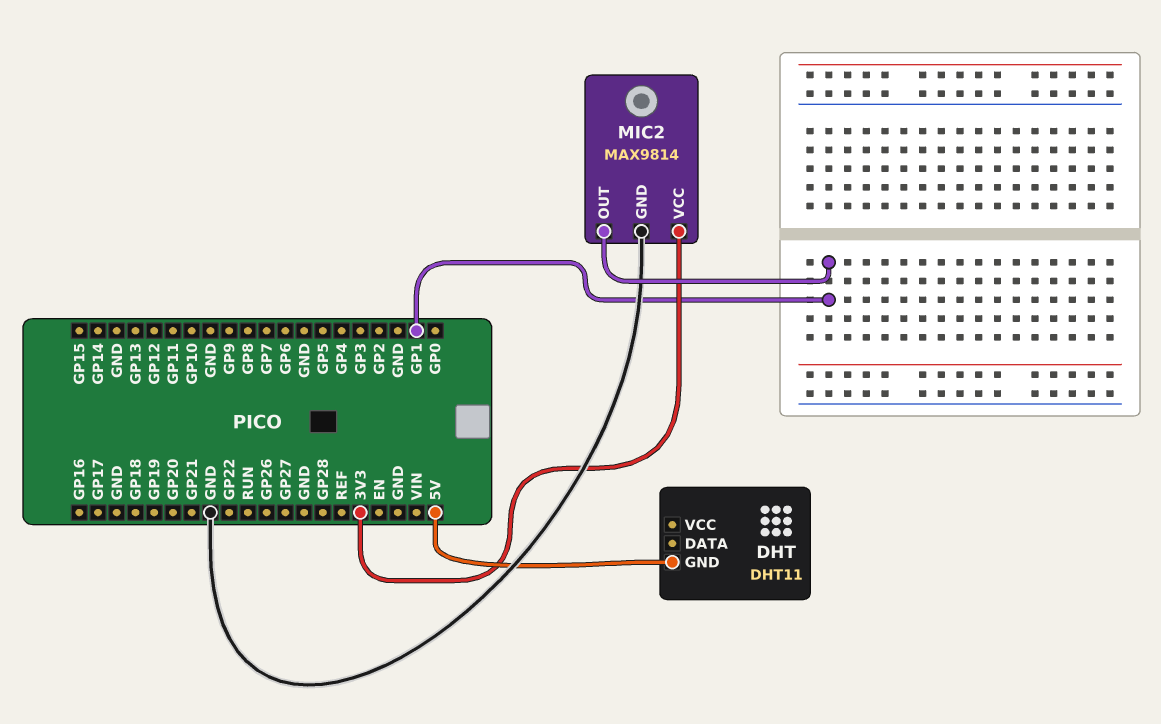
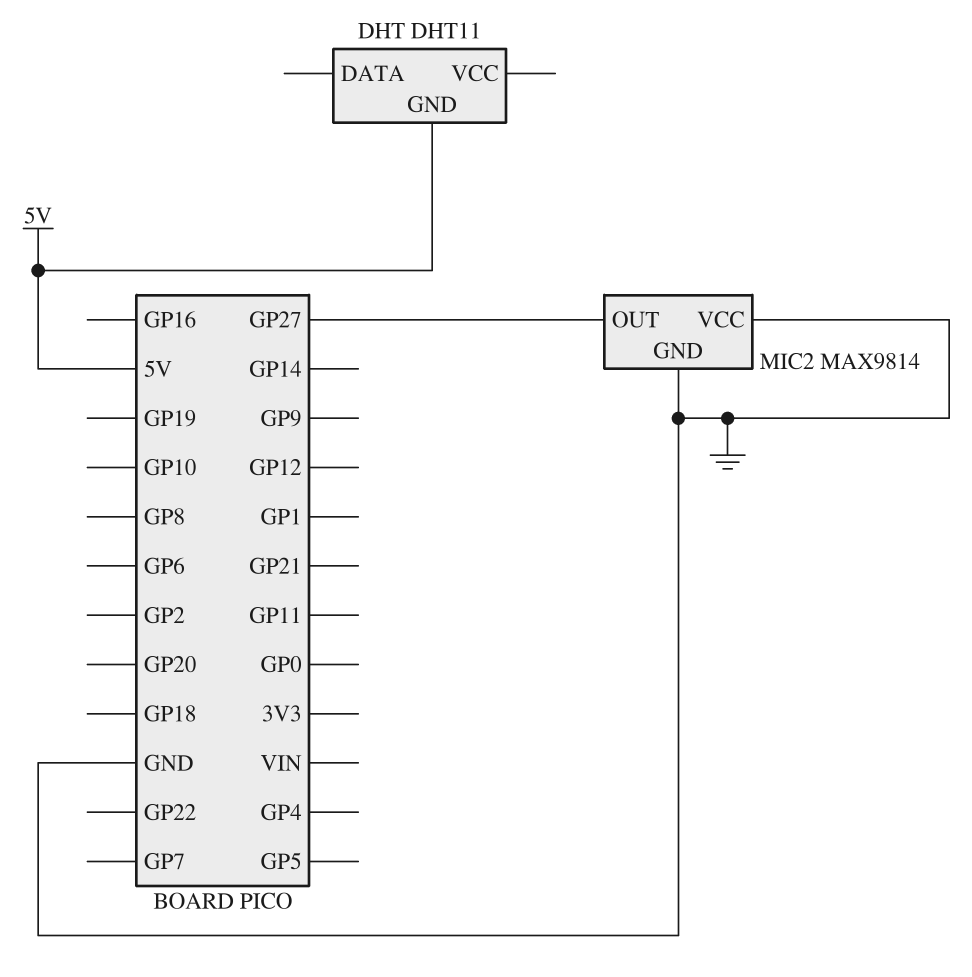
MIC2 pin OUT: GP1 -> GP27
MIC2 pin VCC: 3V3 -> GND

